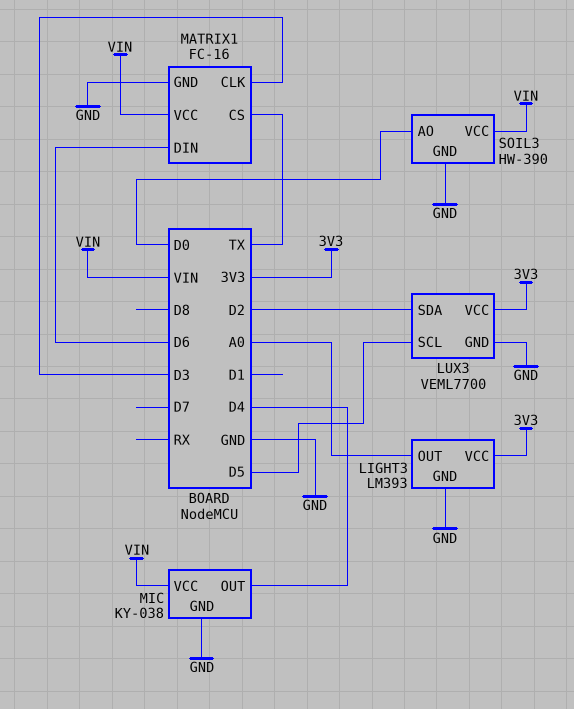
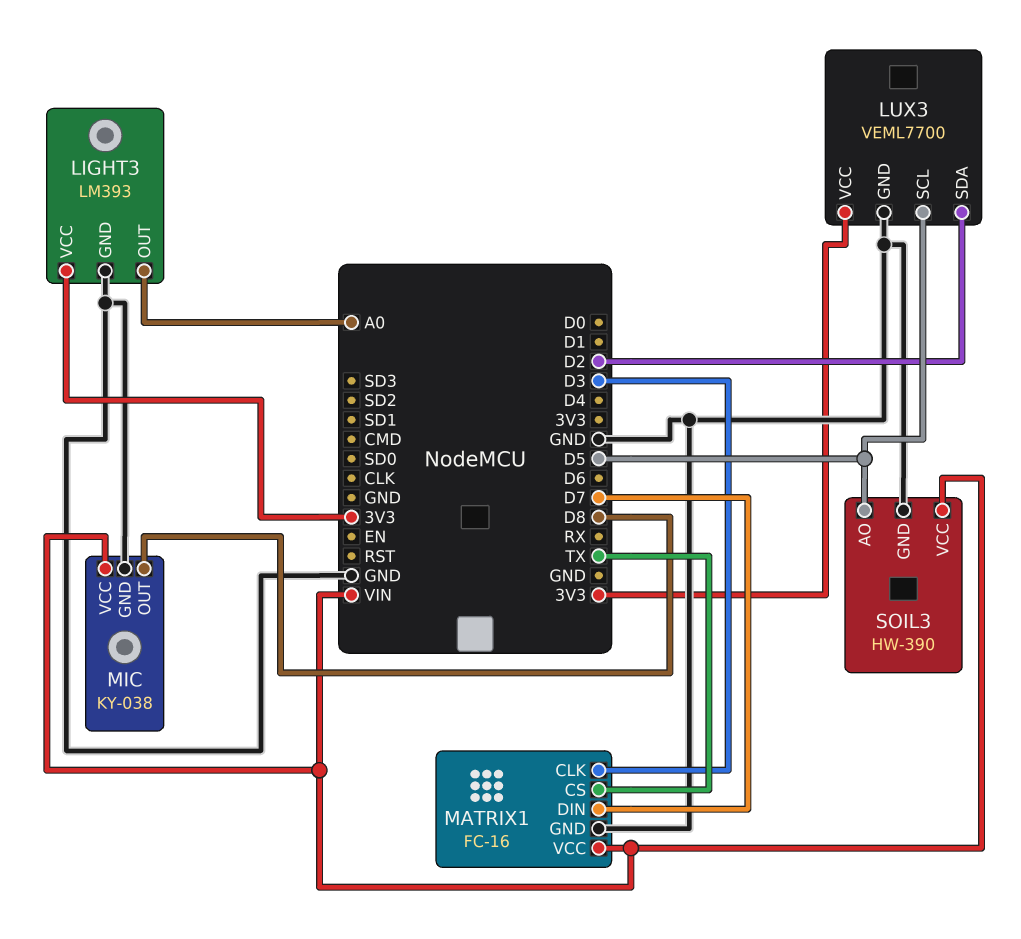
MATRIX1 pin DIN: D6 -> D7
MIC pin OUT: D4 -> D8
SOIL3 pin AO: D0 -> D5

